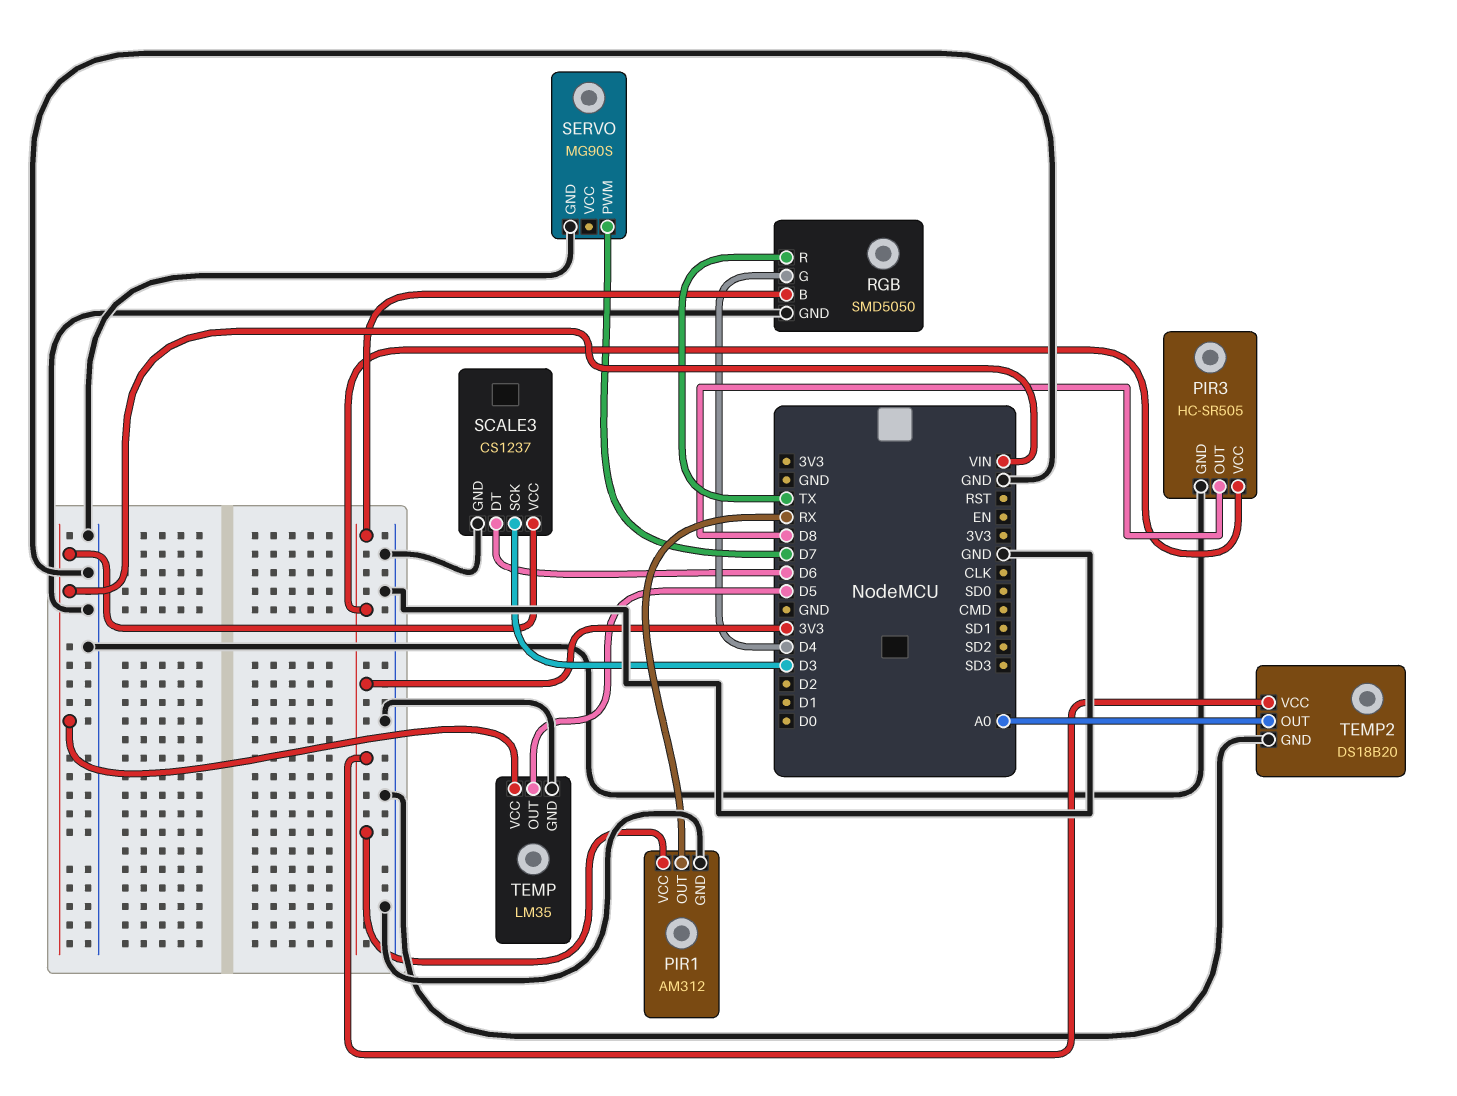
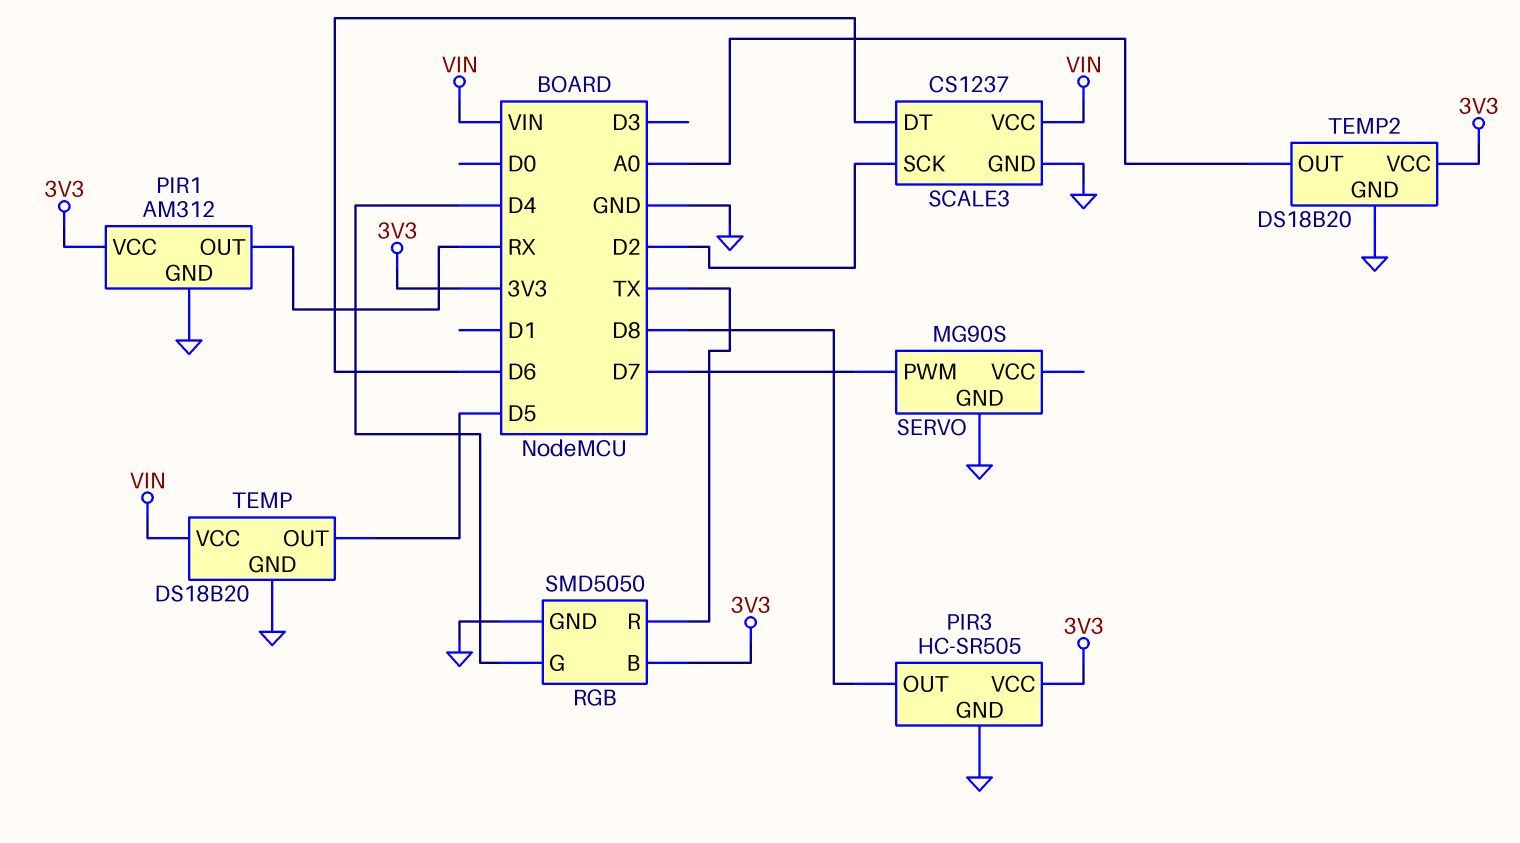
SCALE3 pin SCK: D3 -> D2
TEMP: LM35 -> DS18B20

